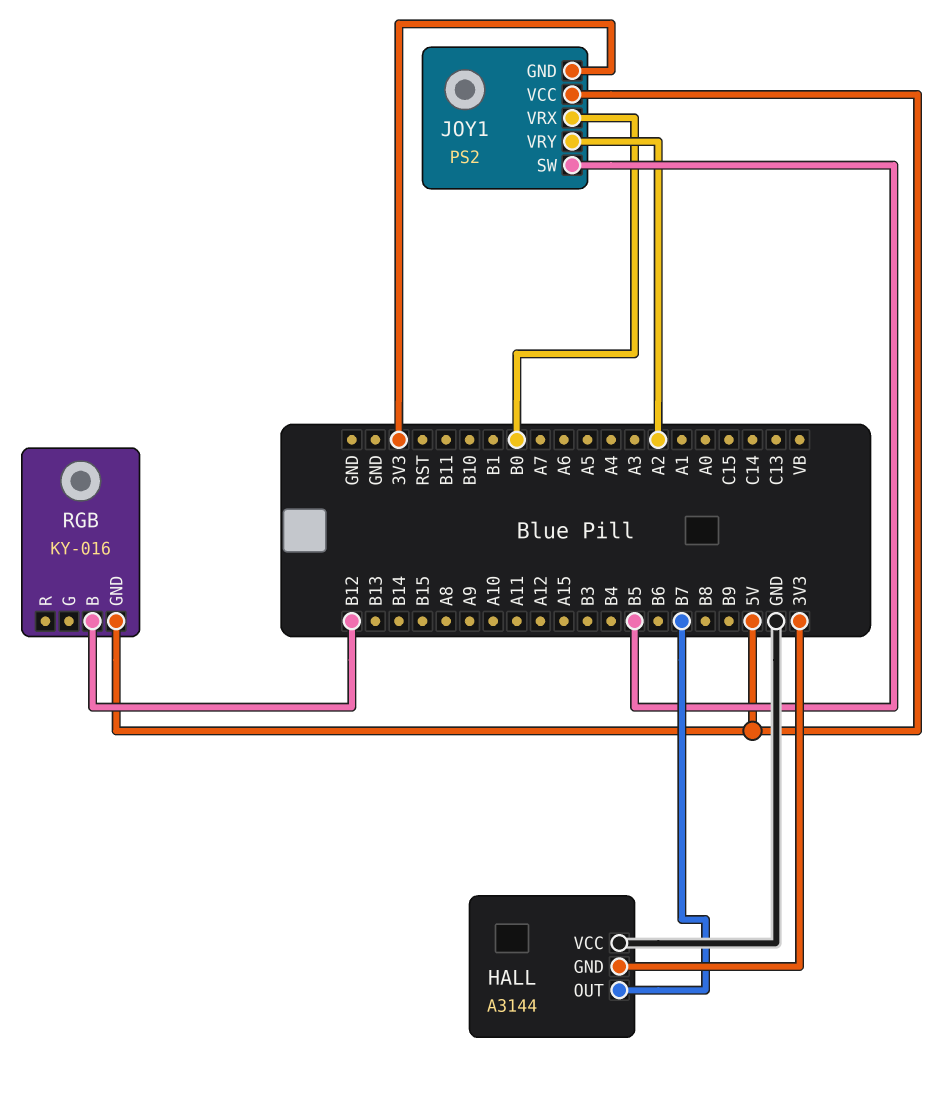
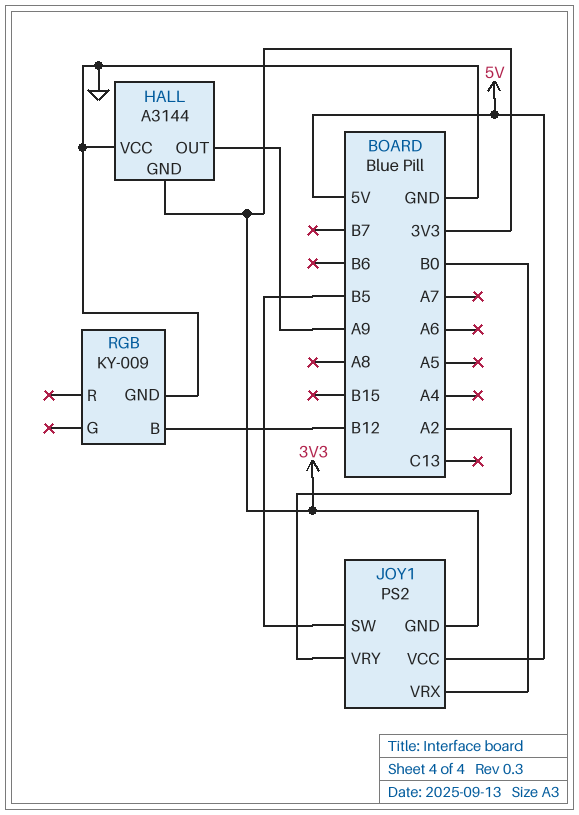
HALL pin OUT: B7 -> A9
RGB: KY-016 -> KY-009
RGB pin GND: 5V -> GND

